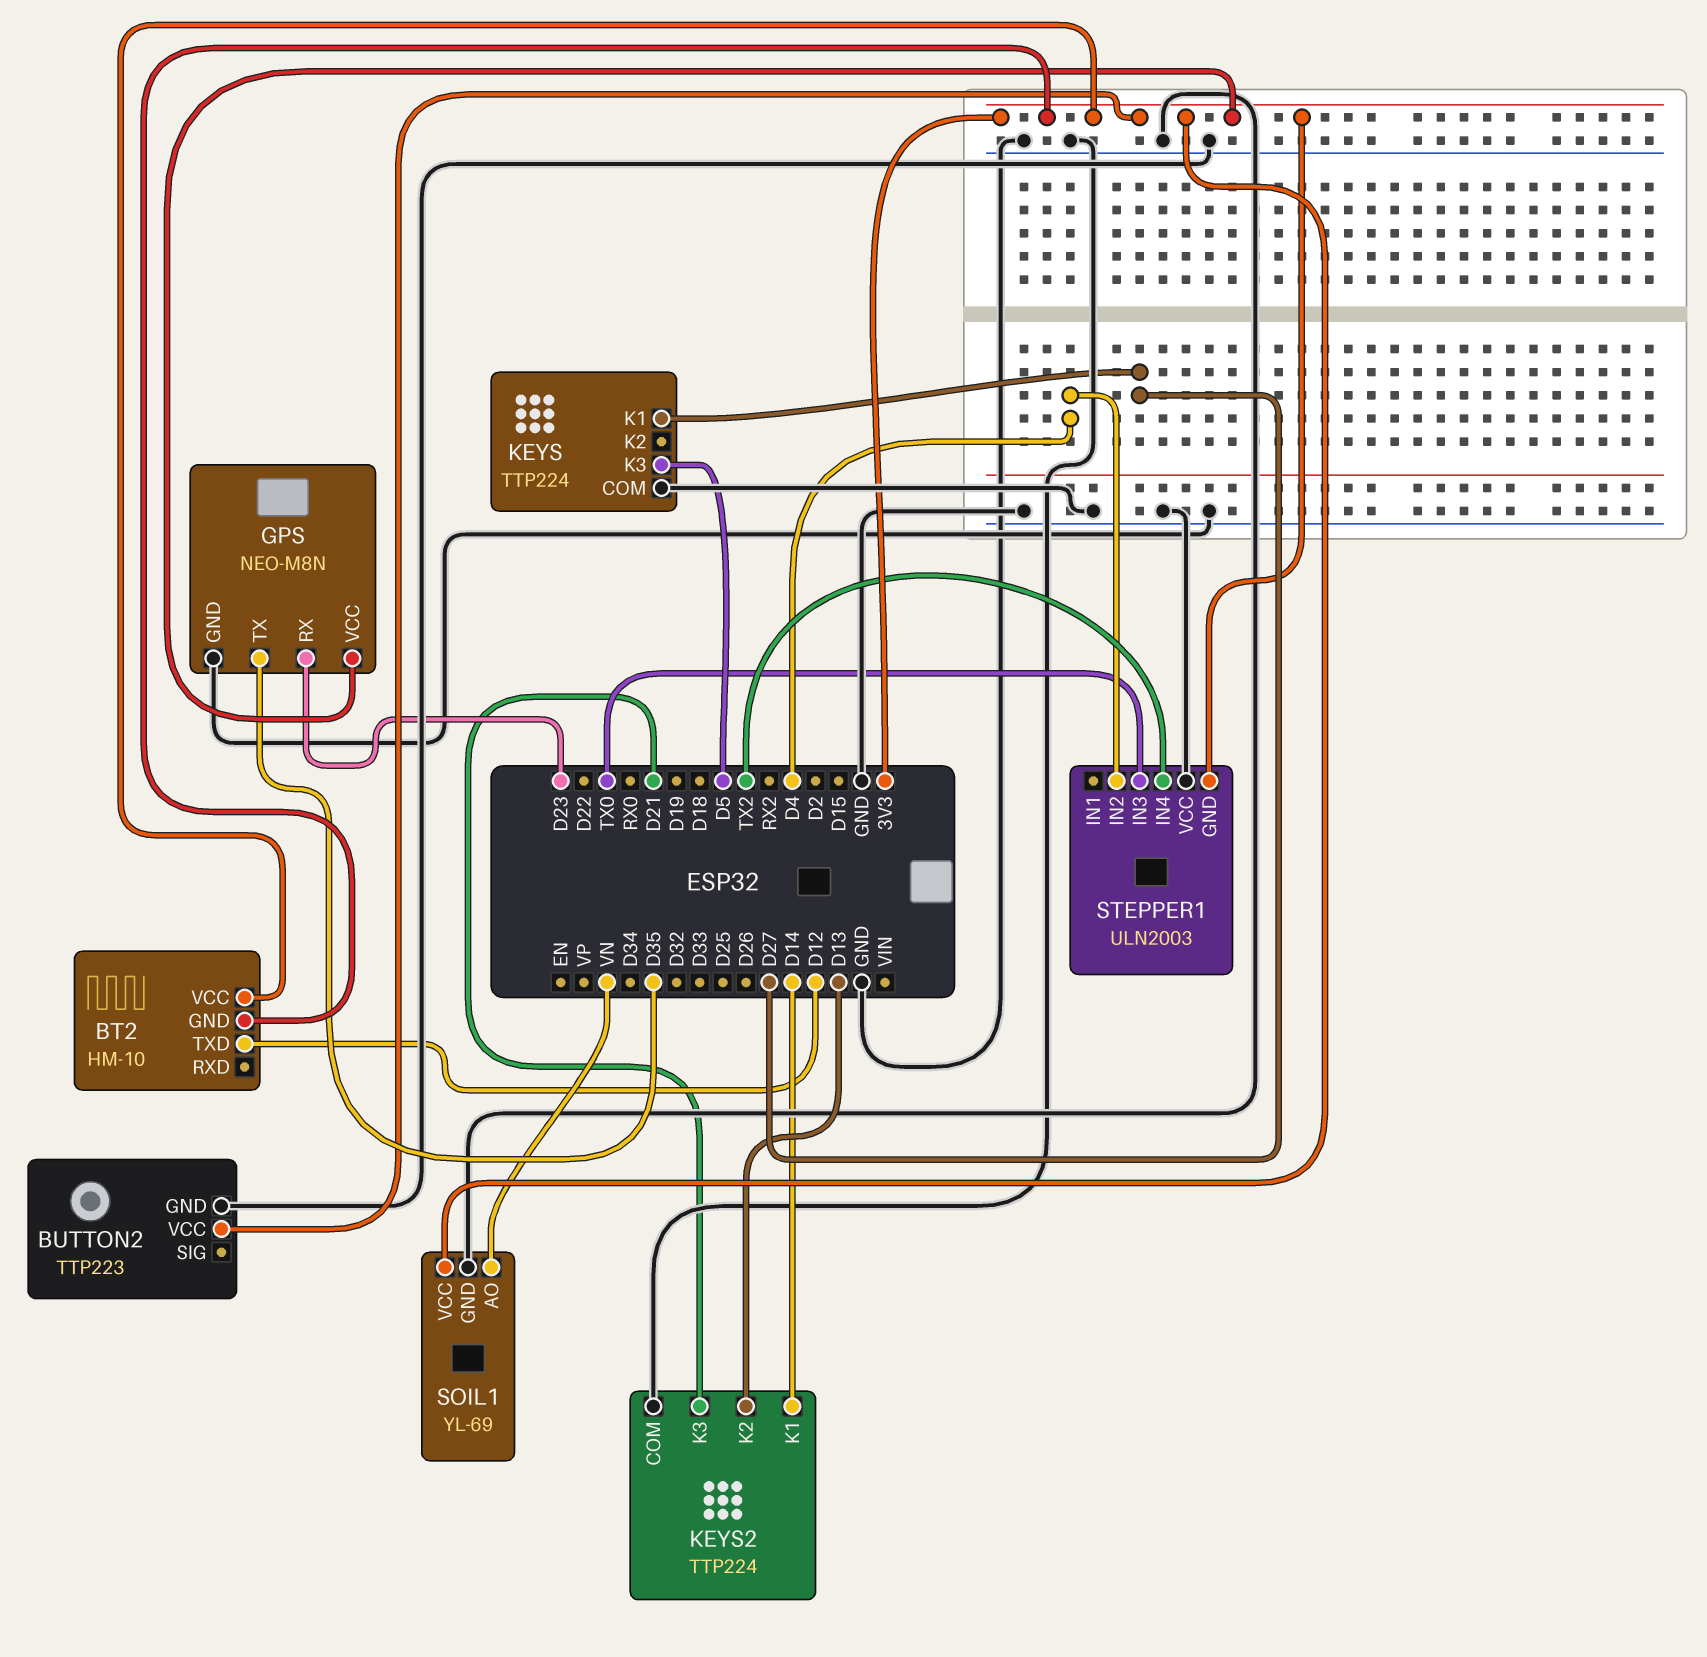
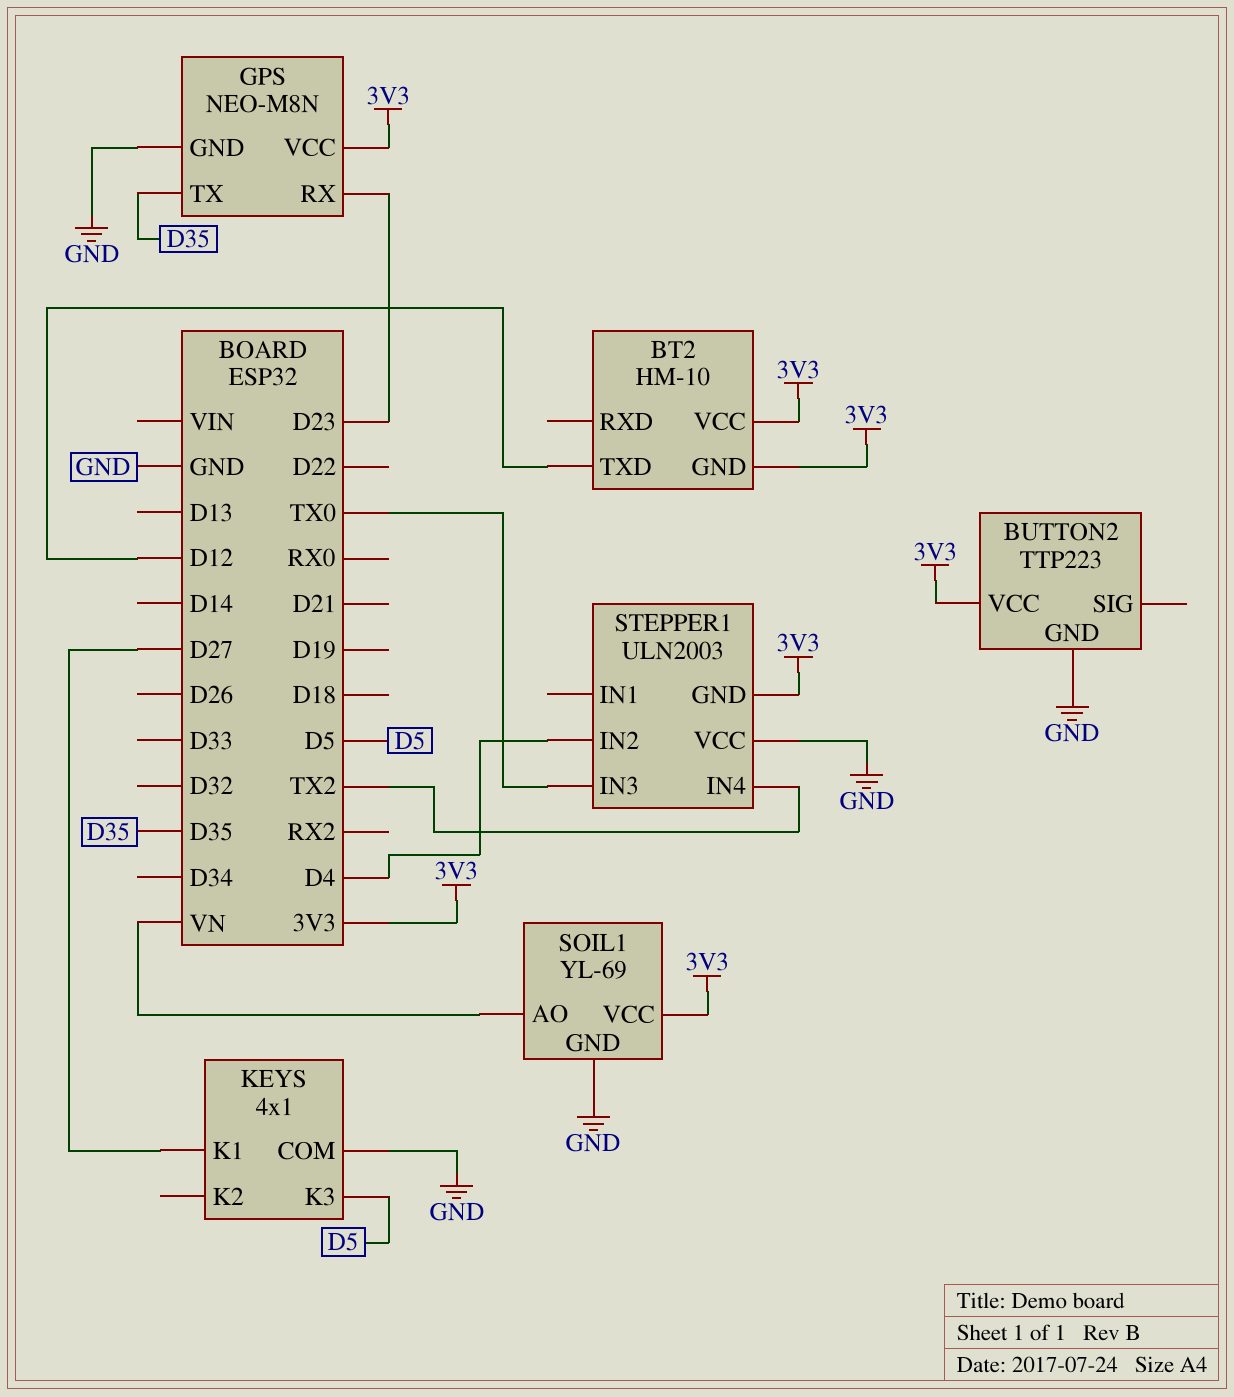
KEYS: TTP224 -> 4x1
KEYS2: TTP224 -> none
KEYS2 pin COM: GND -> none
KEYS2 pin K1: D14 -> none
KEYS2 pin K2: D13 -> none
KEYS2 pin K3: D21 -> none

